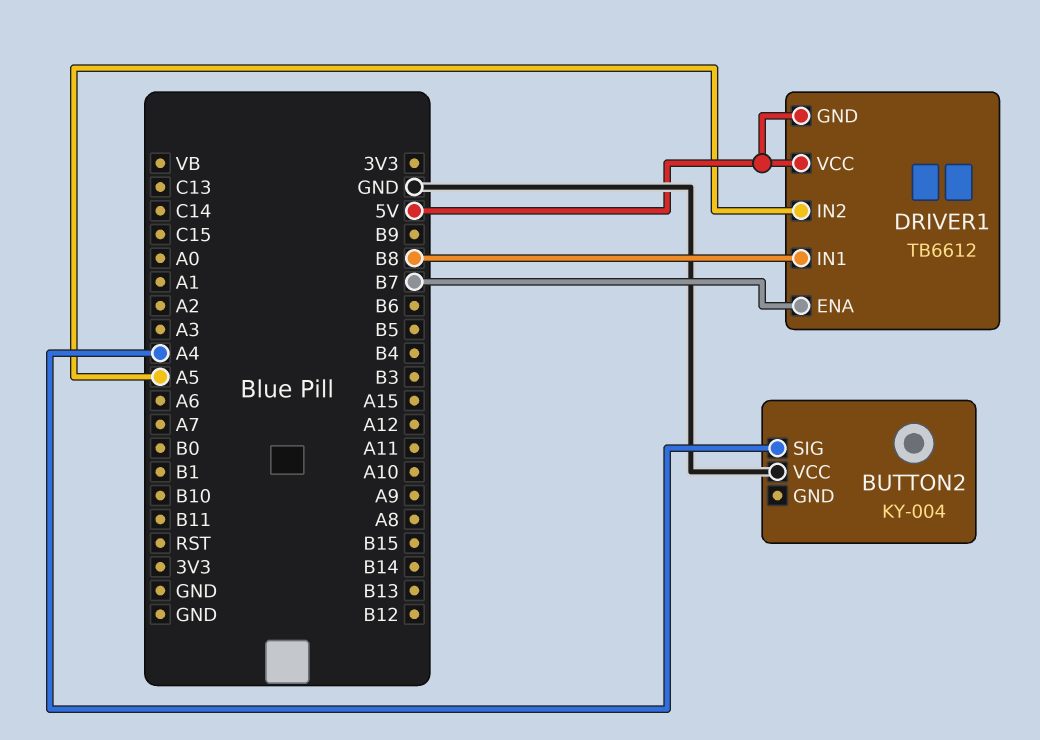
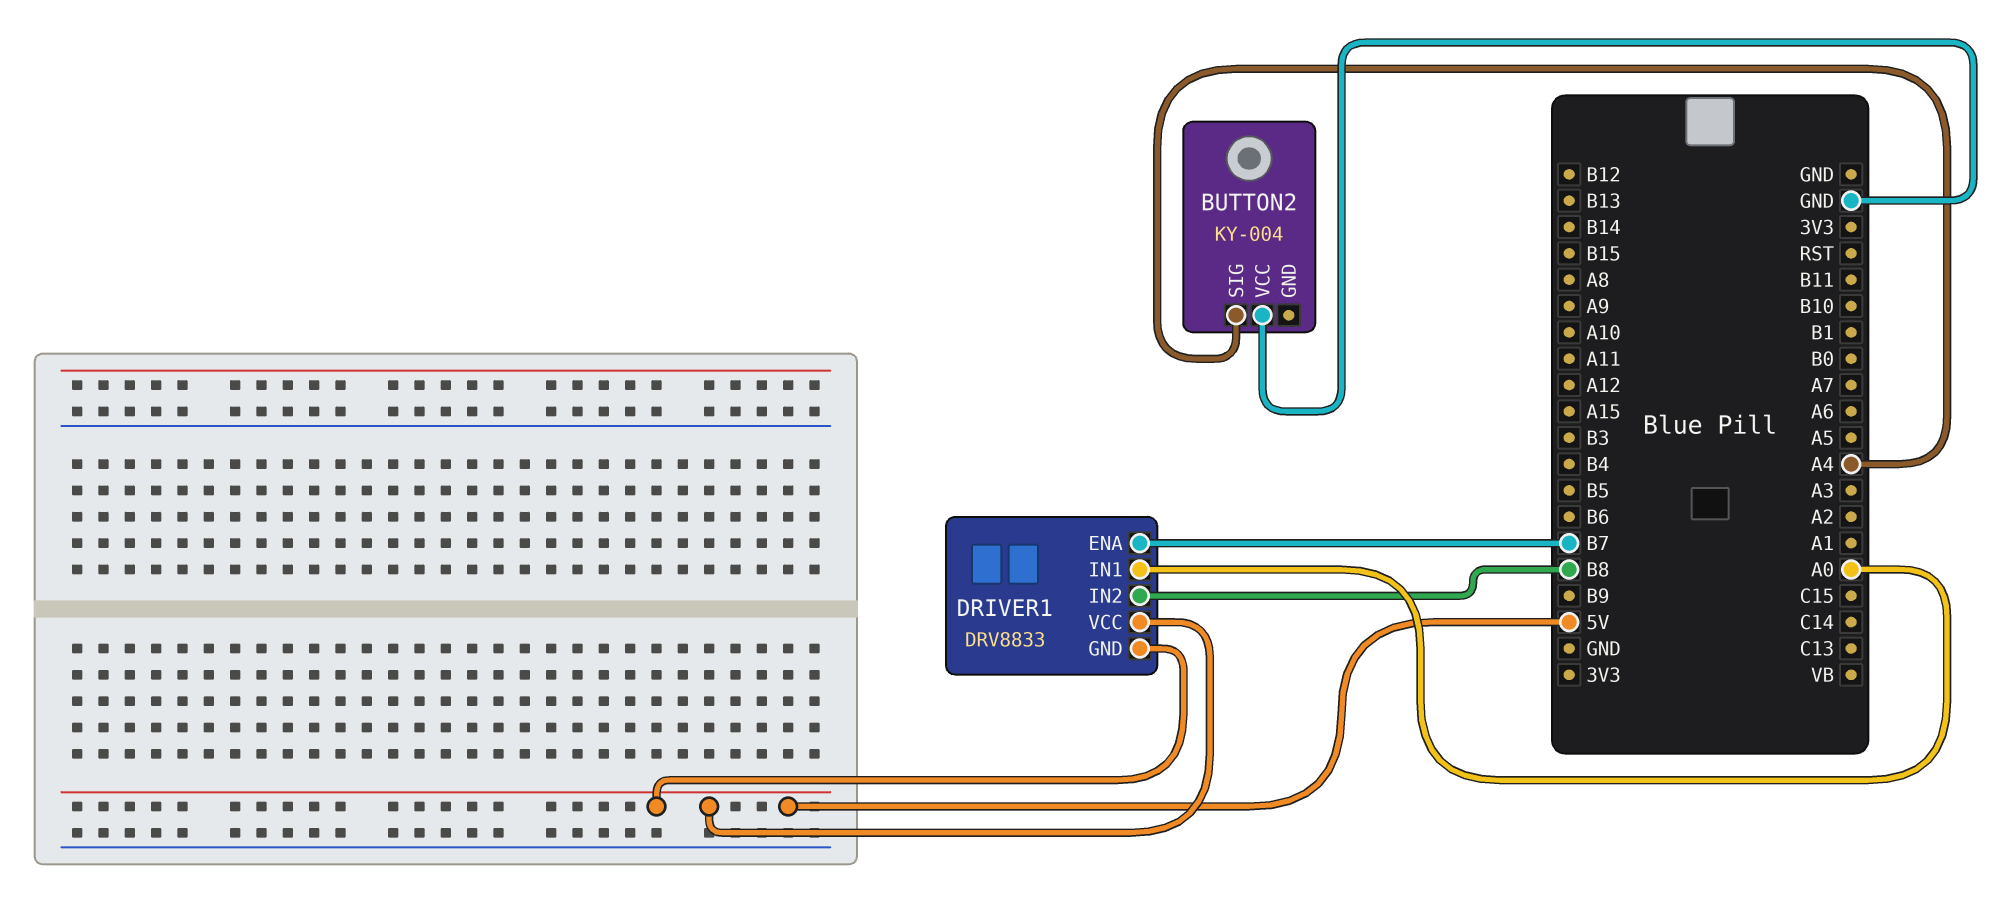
DRIVER1: TB6612 -> DRV8833
DRIVER1 pin IN1: B8 -> A0
DRIVER1 pin IN2: A5 -> B8

